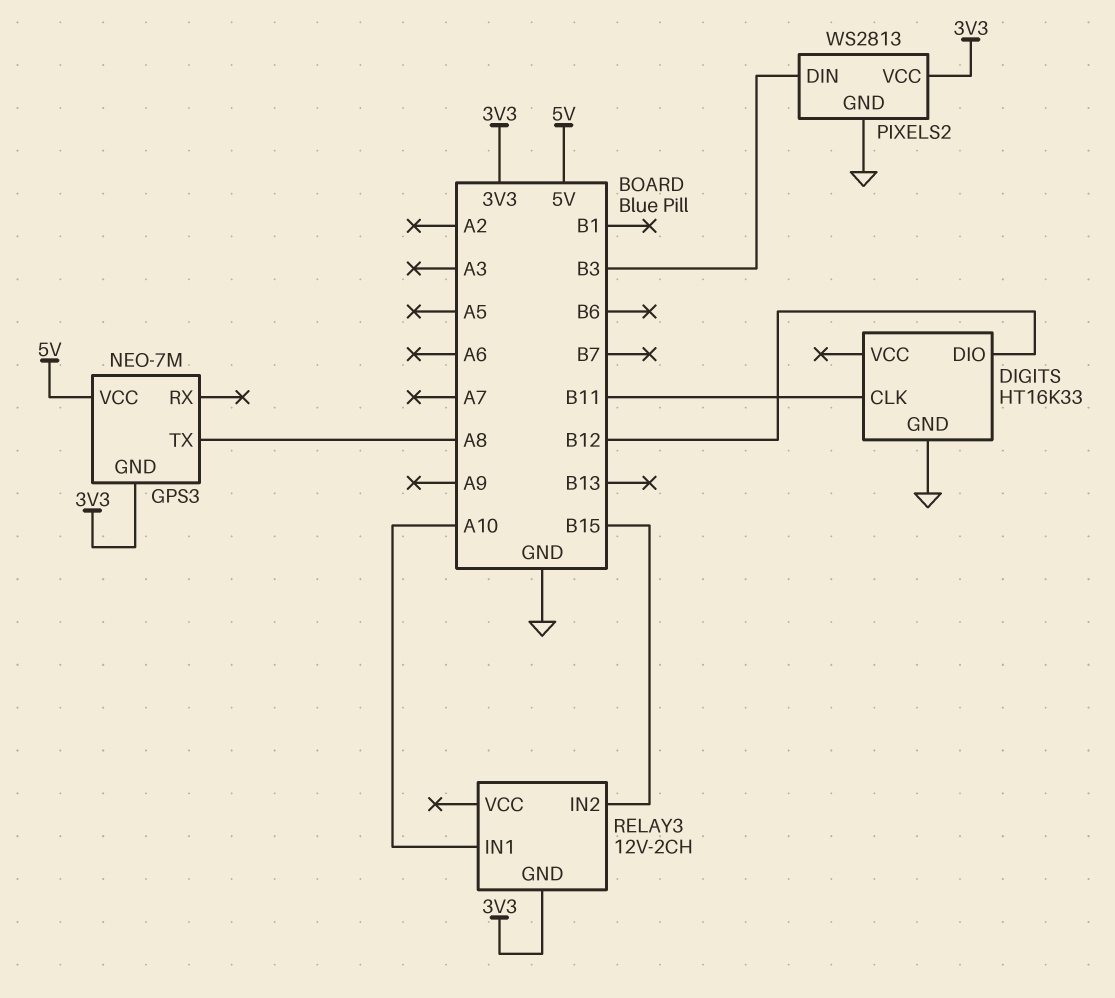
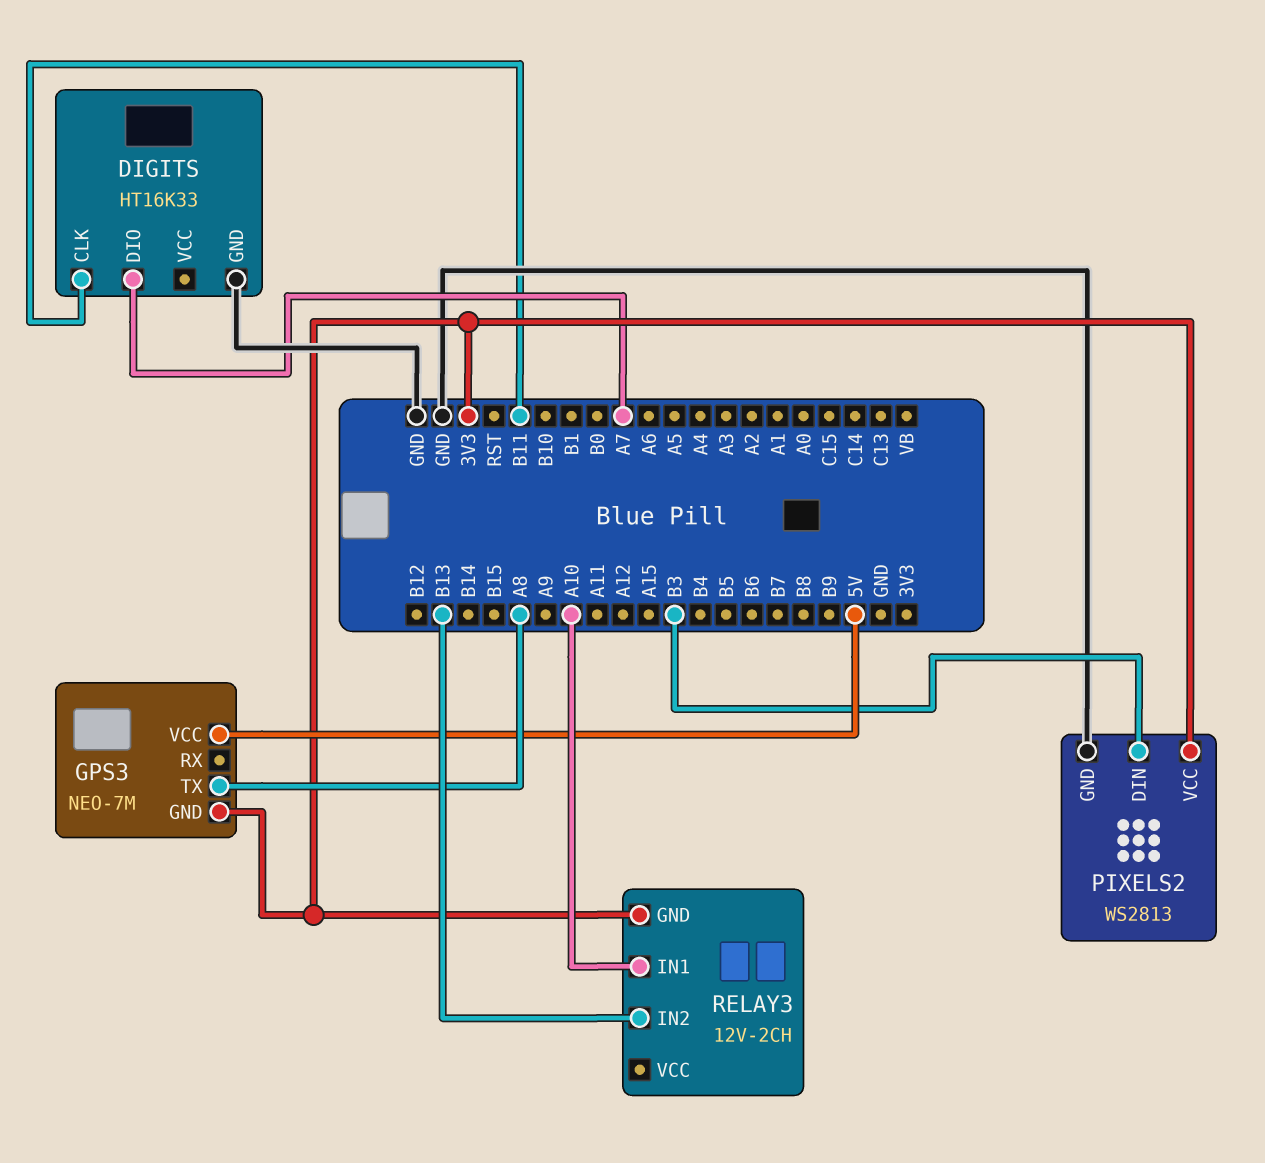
DIGITS pin DIO: B12 -> A7
RELAY3 pin IN2: B15 -> B13

